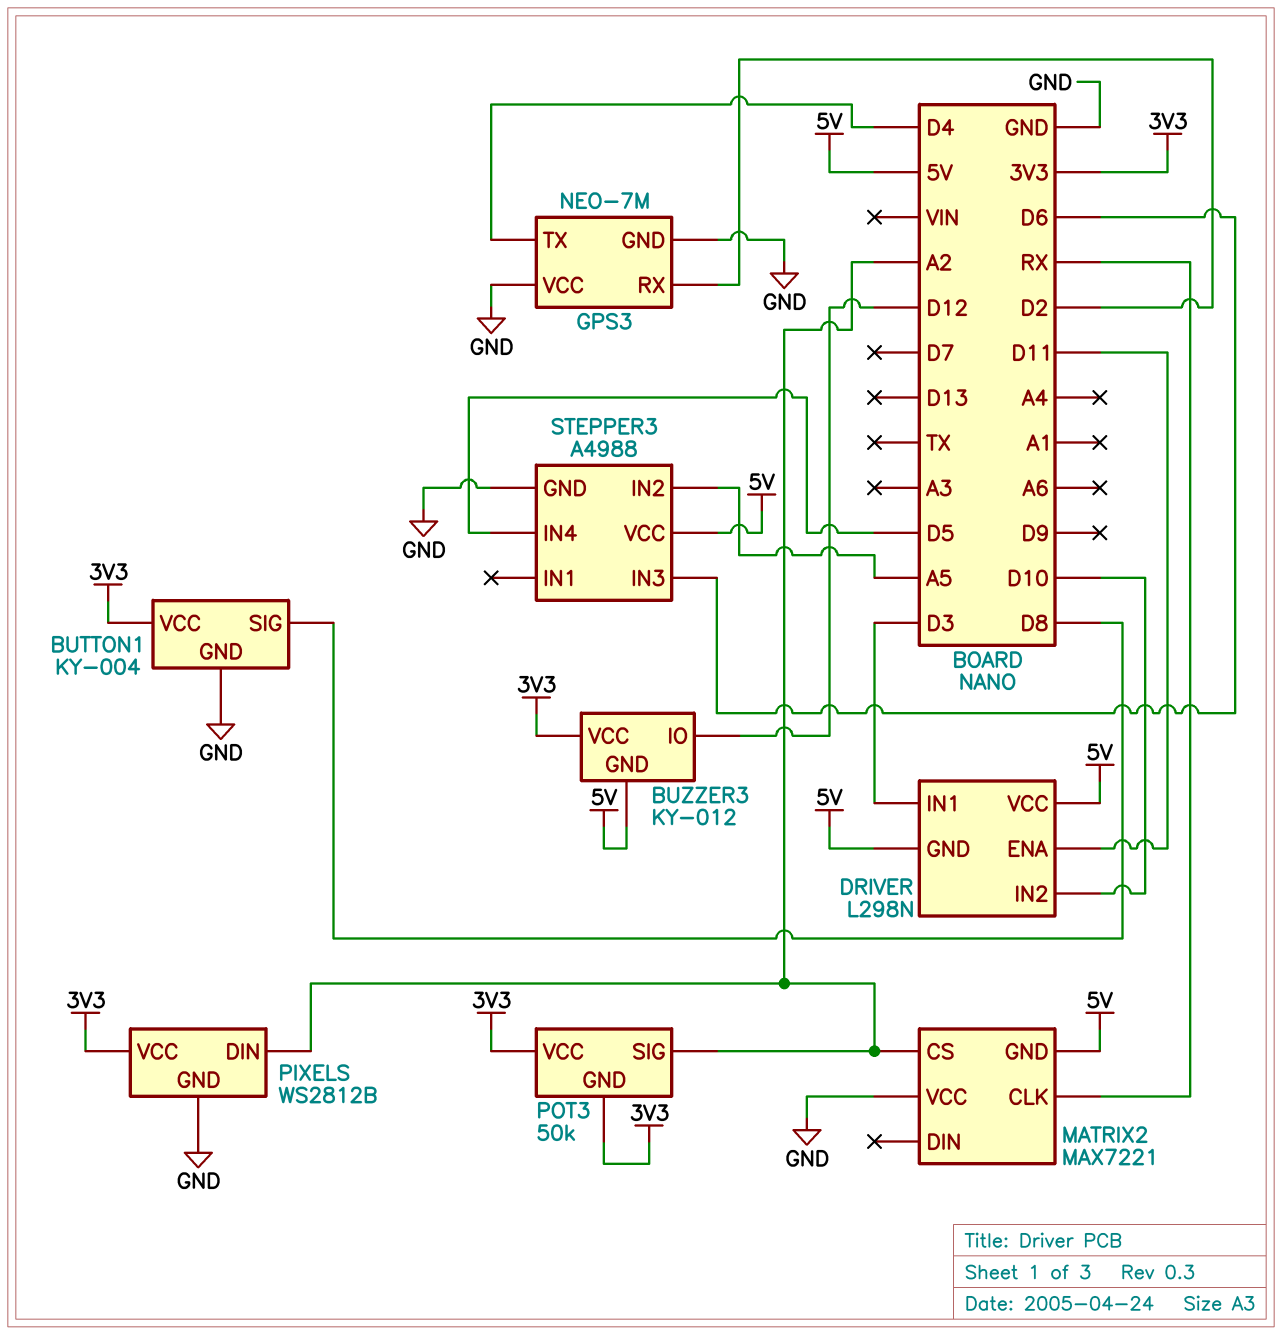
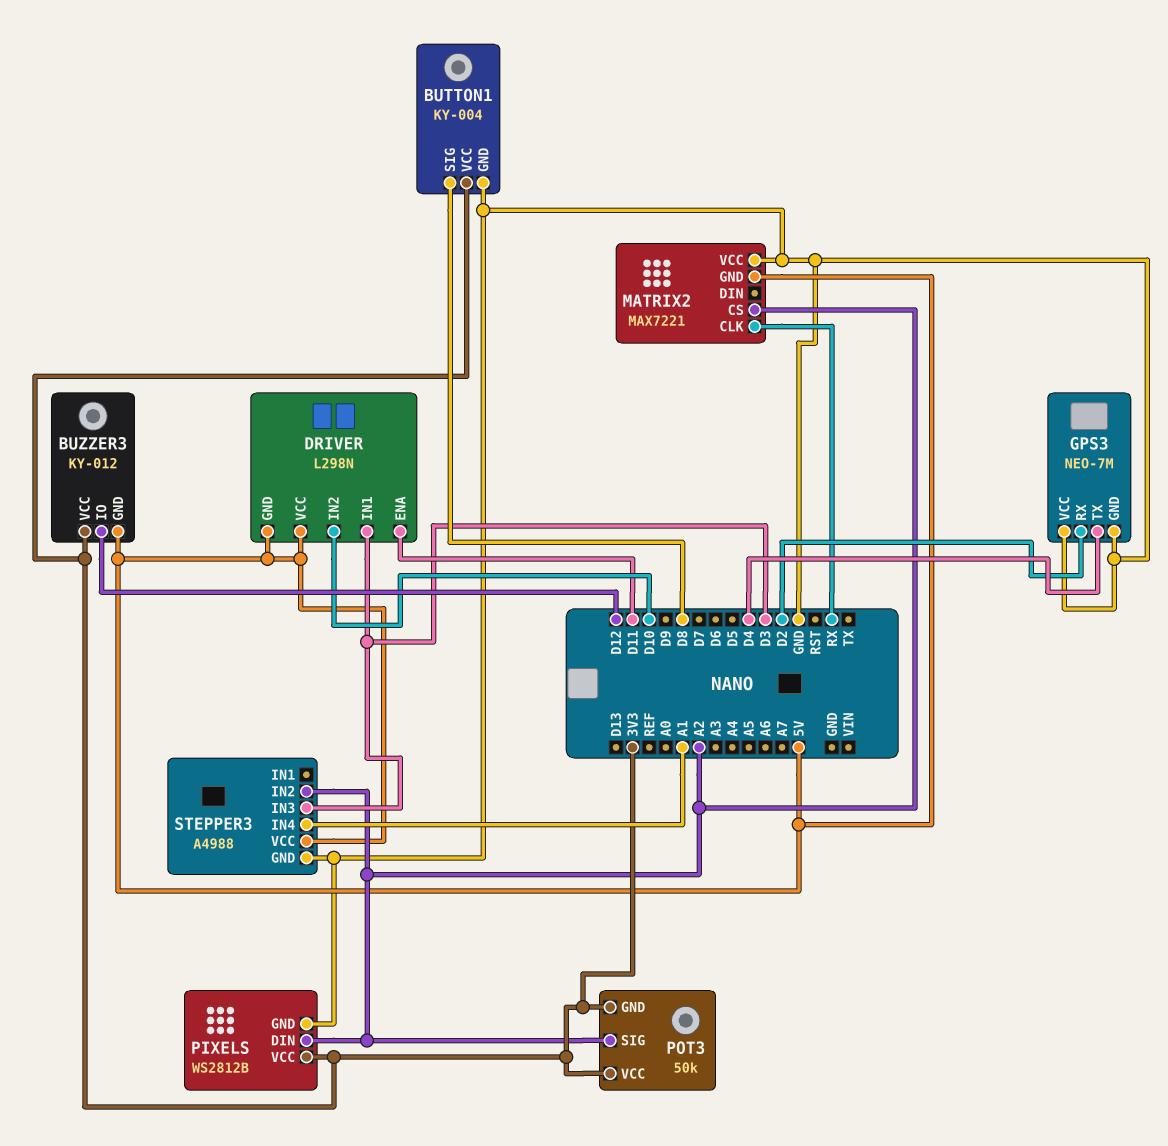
STEPPER3 pin IN2: A5 -> A2
STEPPER3 pin IN3: D6 -> D3
STEPPER3 pin IN4: D5 -> A1

